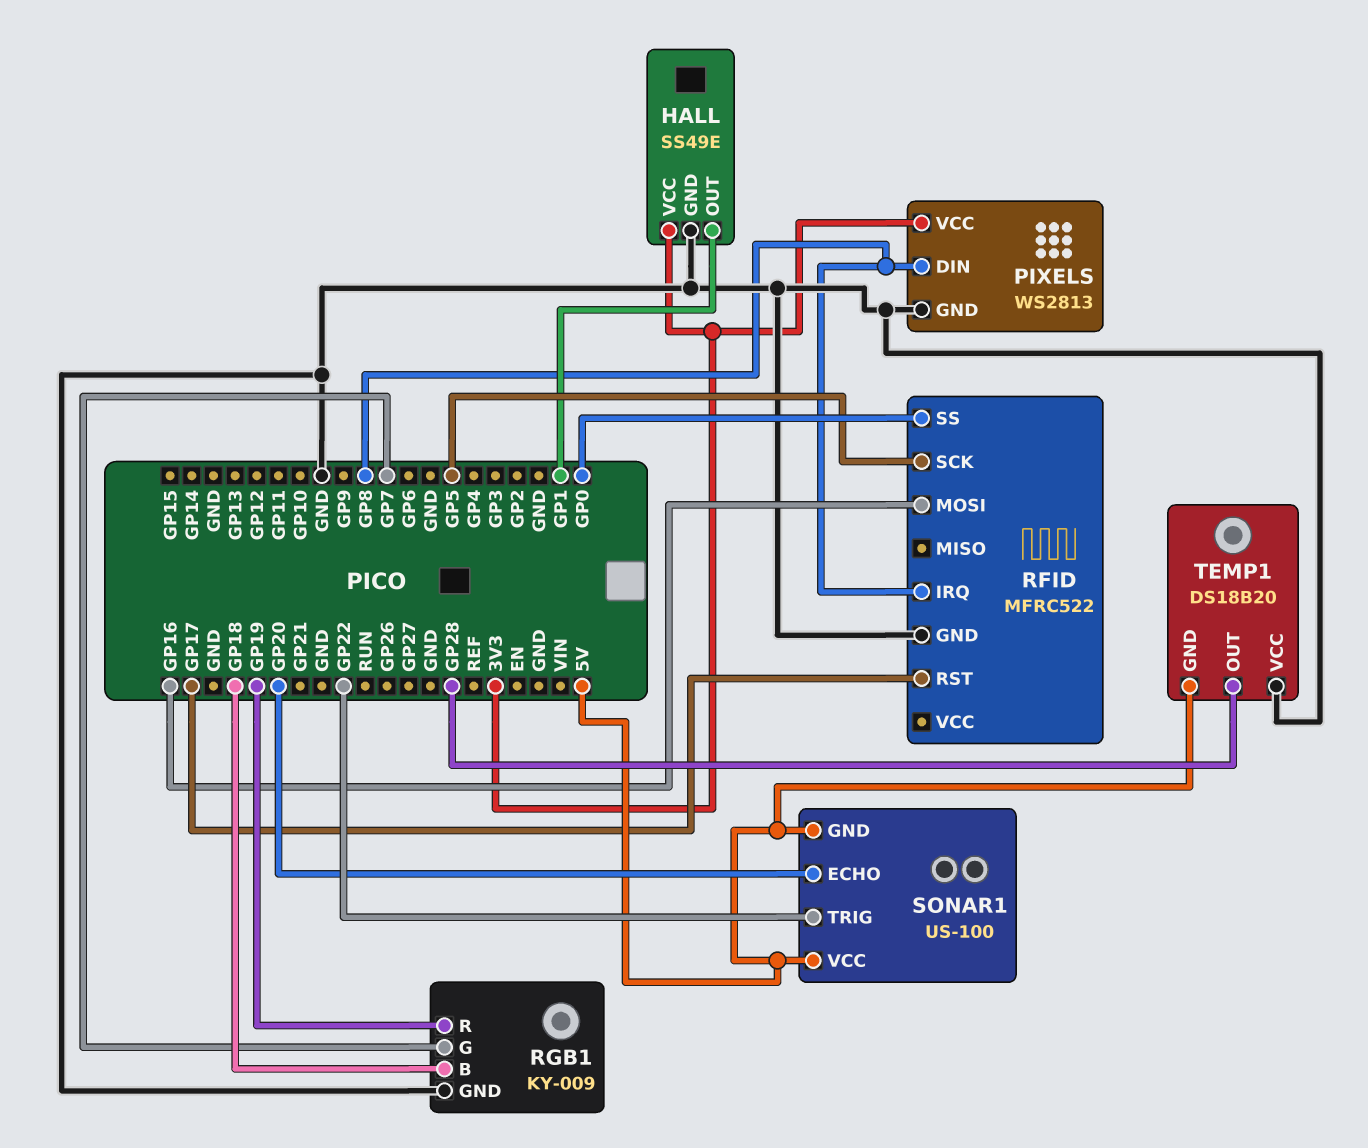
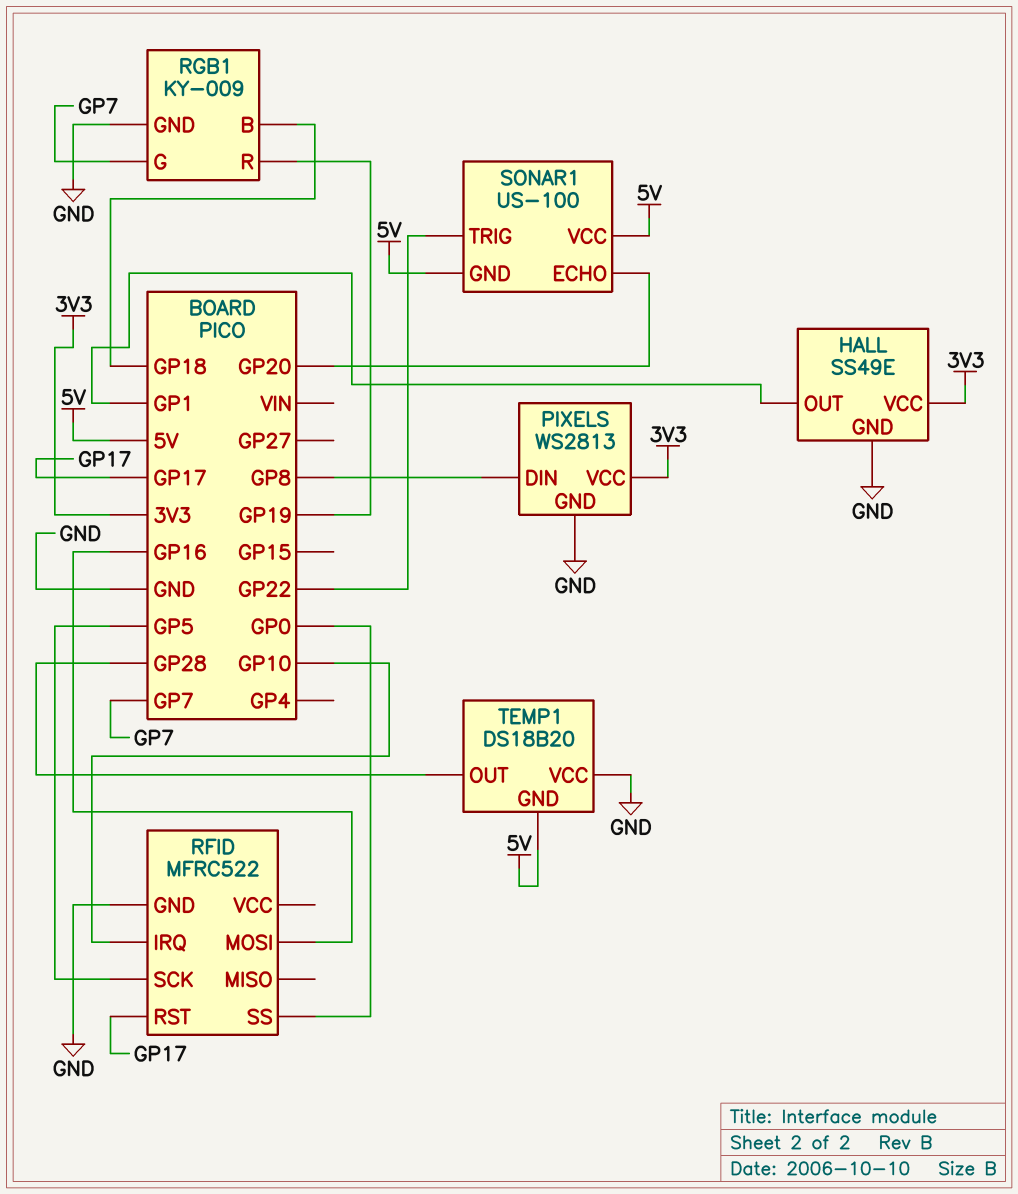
RFID pin IRQ: GP8 -> GP10

